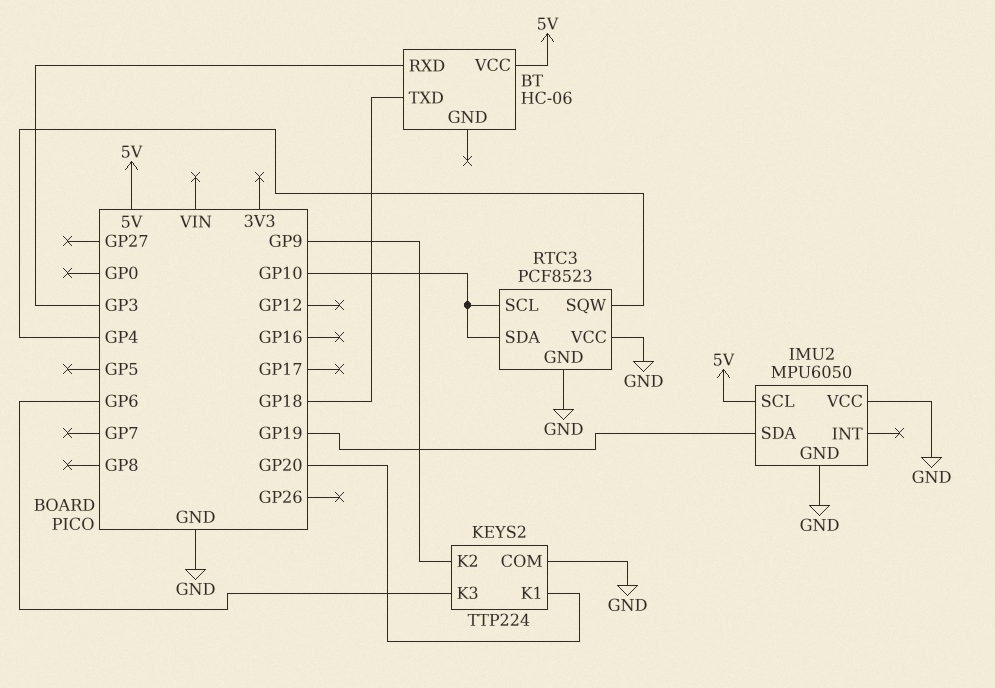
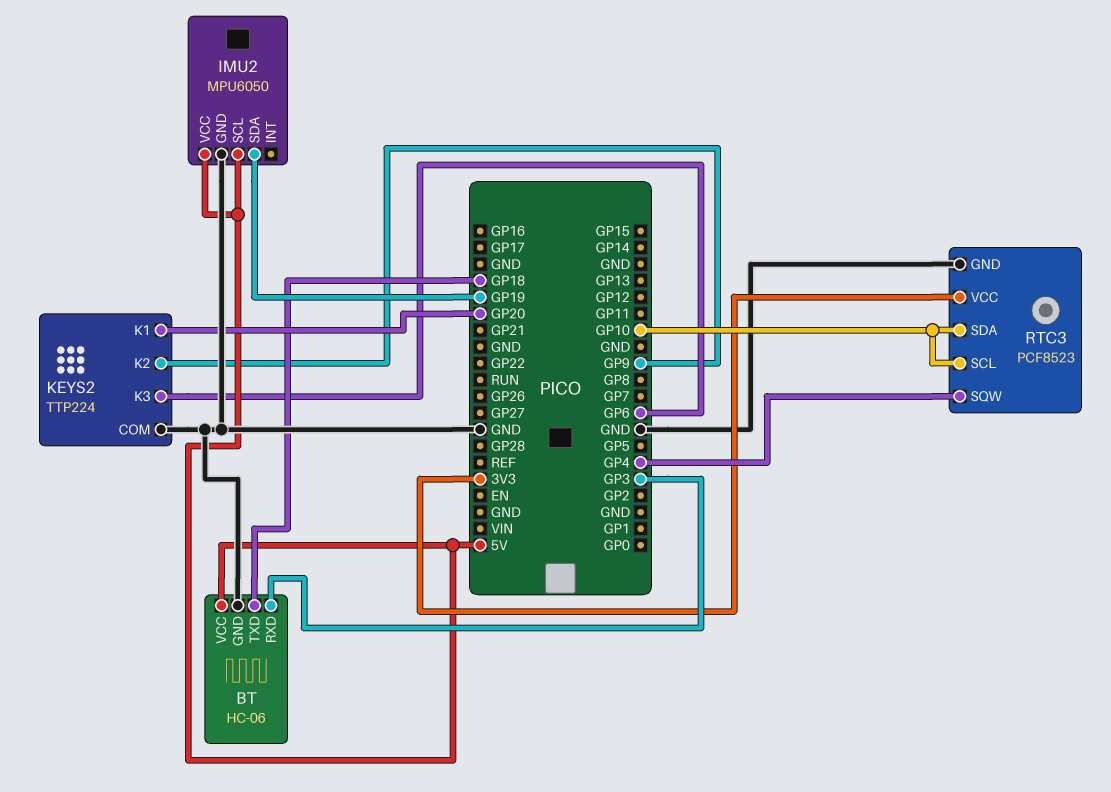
BT pin GND: none -> GND
IMU2 pin VCC: GND -> 5V
RTC3 pin VCC: GND -> 3V3

